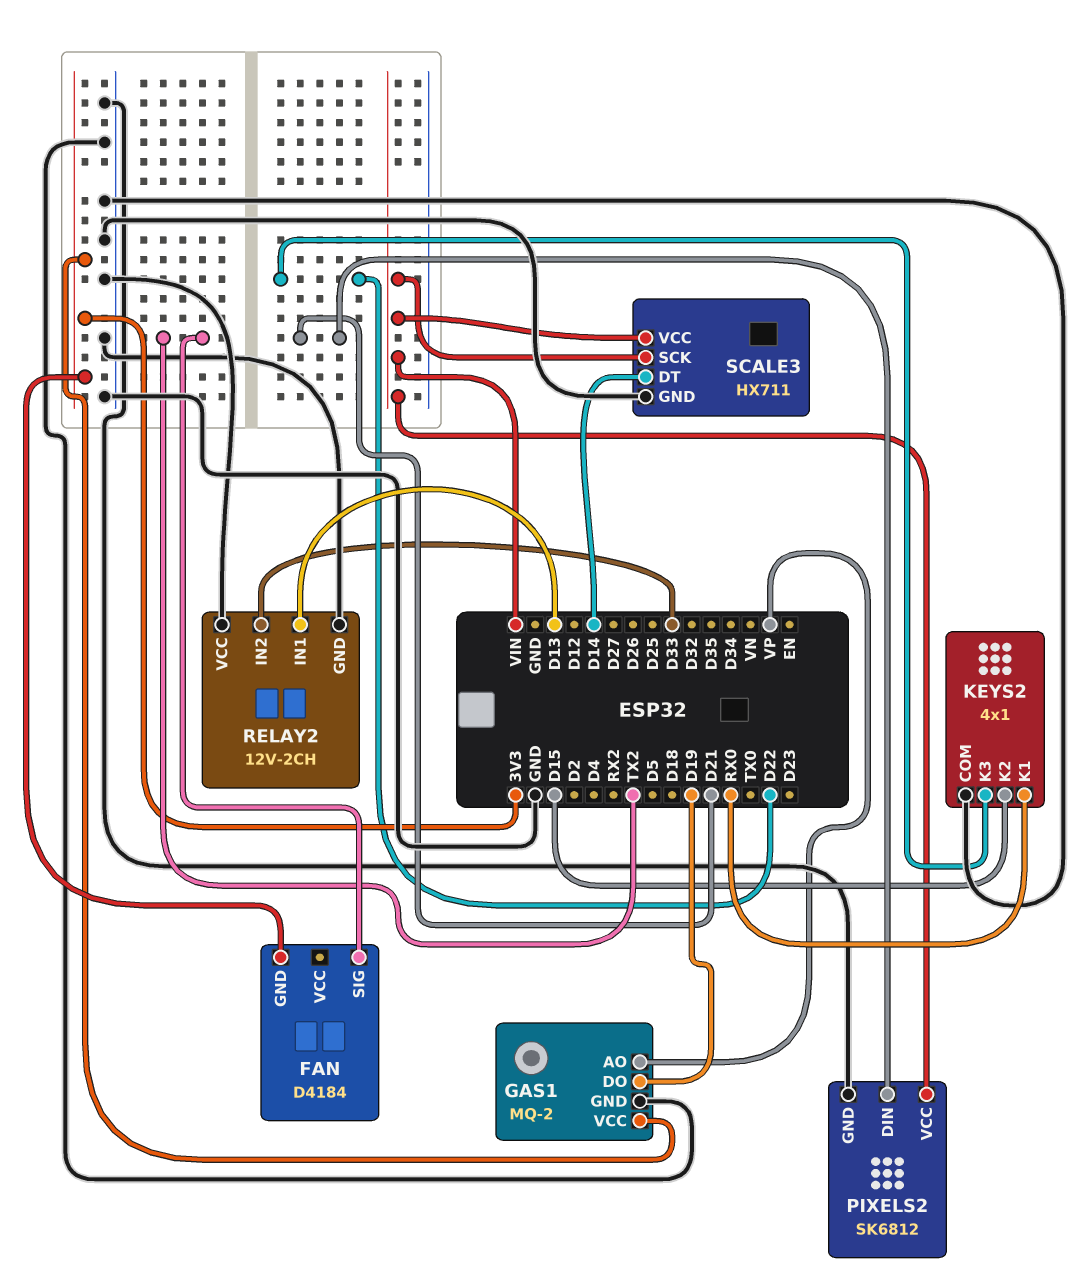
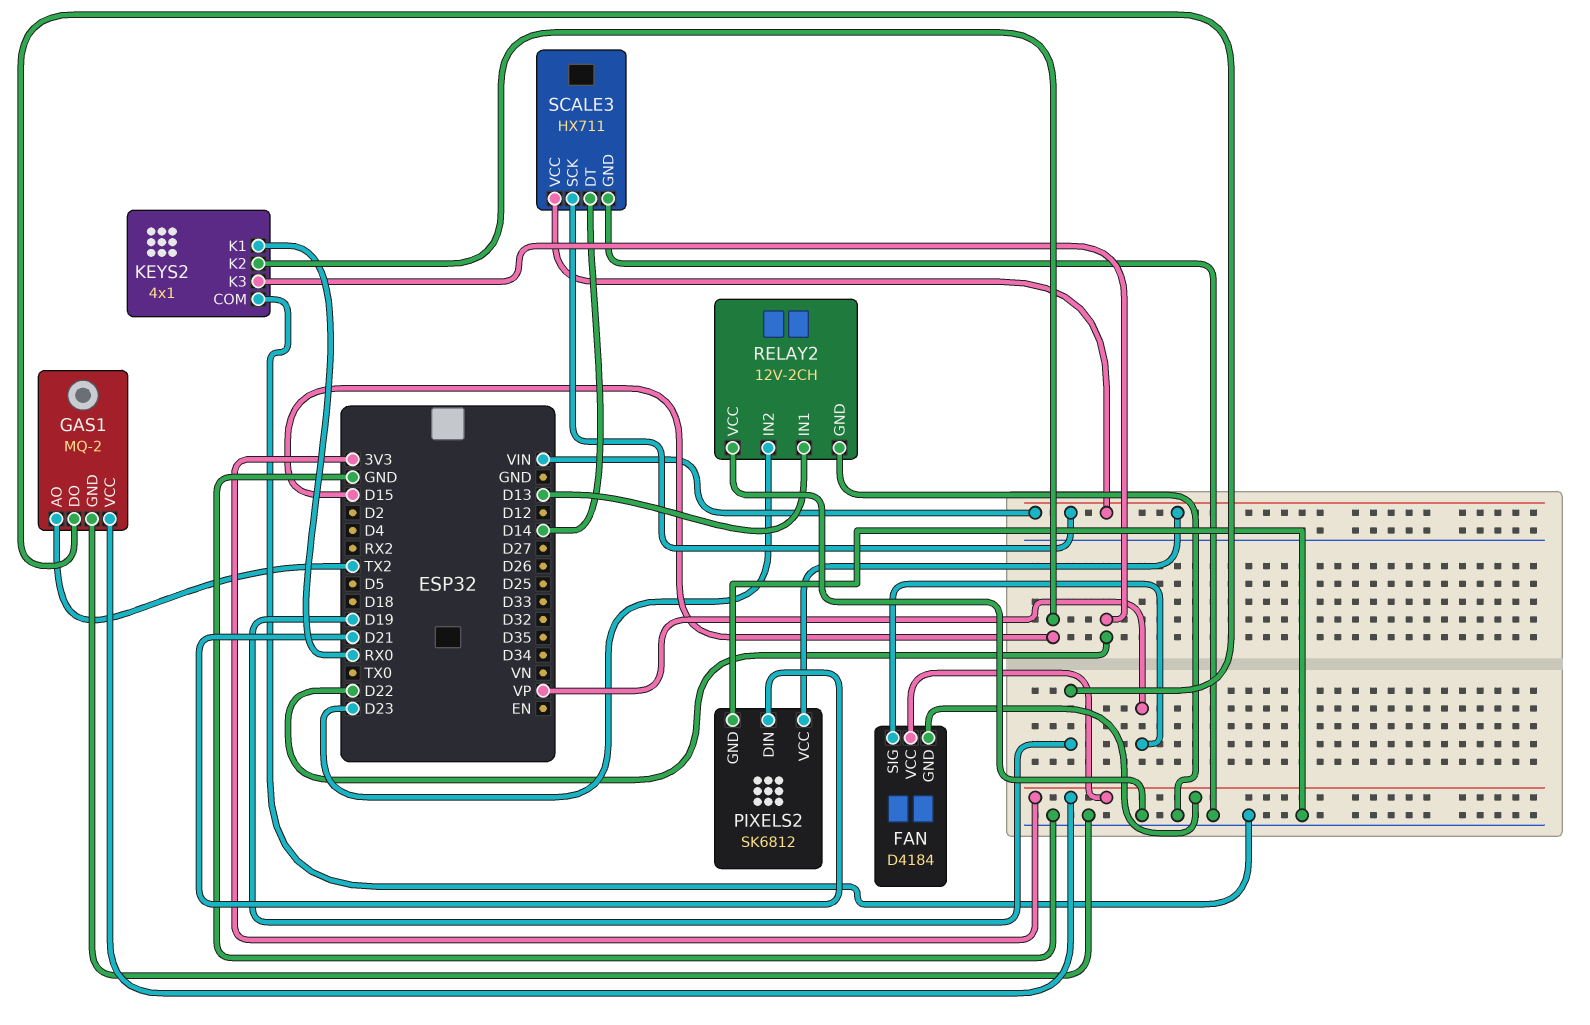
FAN pin SIG: TX2 -> VP
FAN pin VCC: none -> 3V3
GAS1 pin AO: VP -> TX2
RELAY2 pin IN2: D33 -> D23

